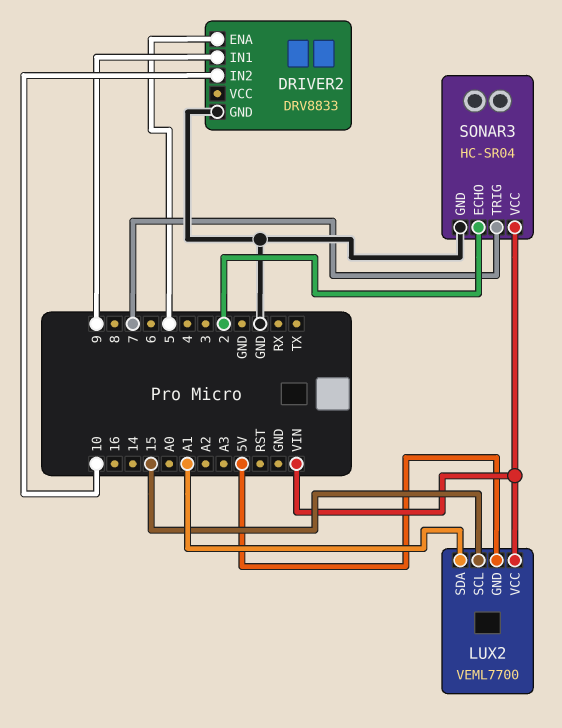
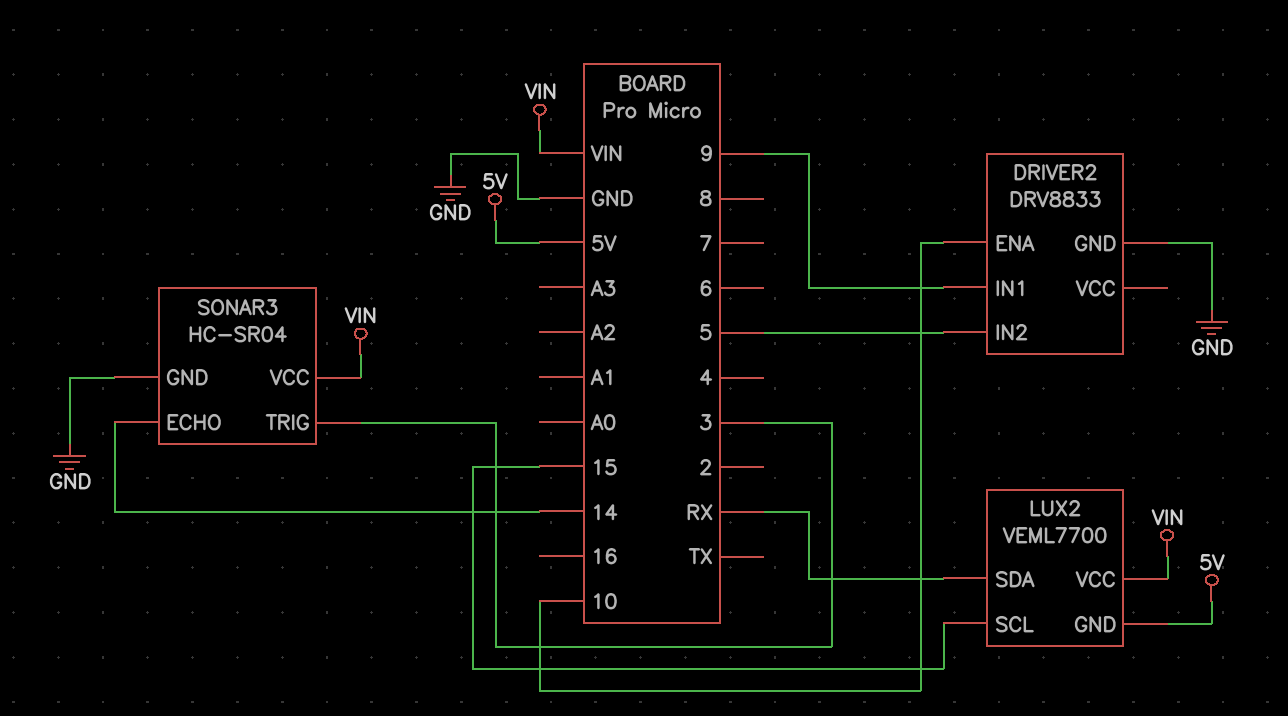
DRIVER2 pin ENA: 5 -> 10
DRIVER2 pin IN2: 10 -> 5
LUX2 pin SDA: A1 -> RX
SONAR3 pin ECHO: 2 -> 14
SONAR3 pin TRIG: 7 -> 3

